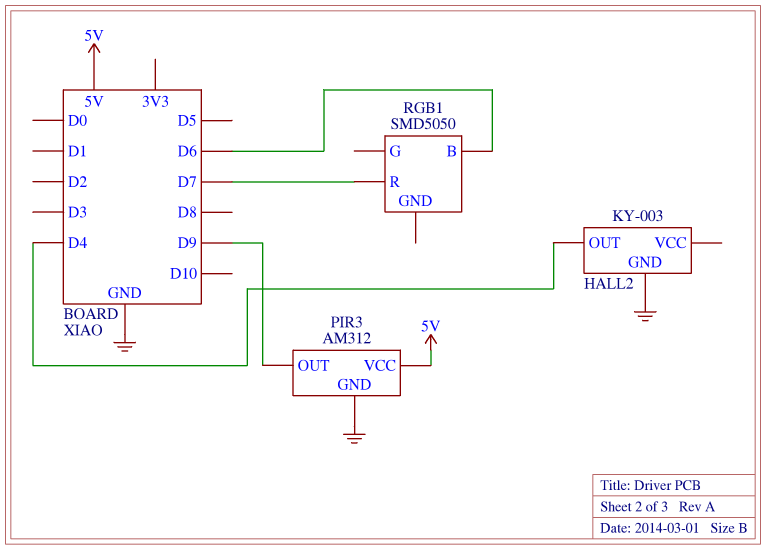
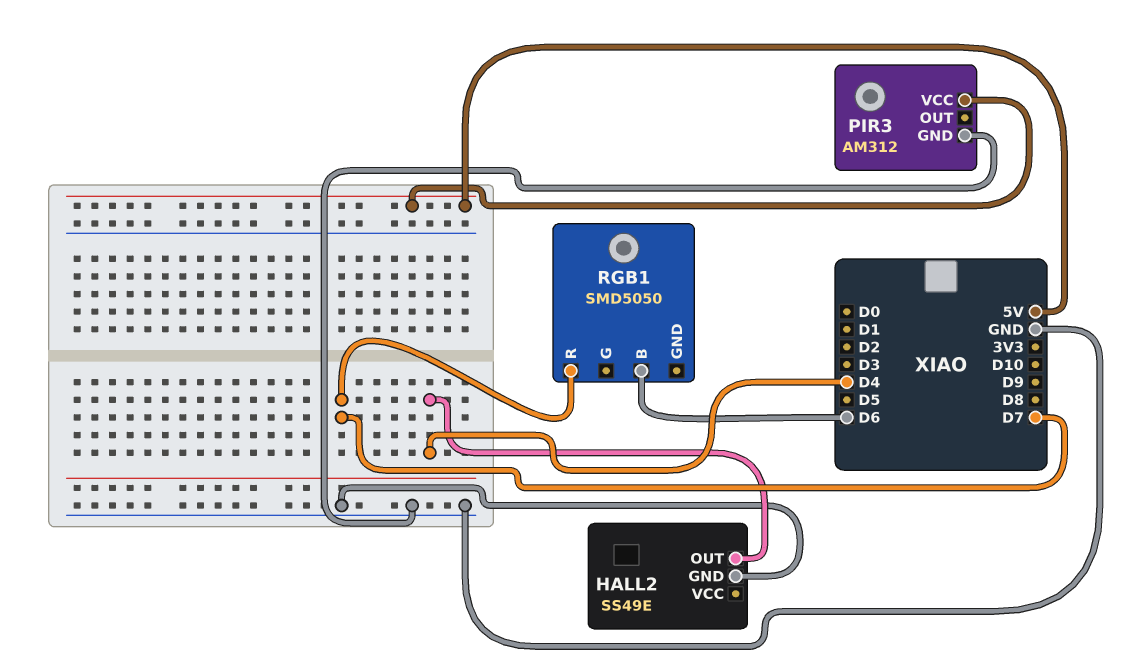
HALL2: KY-003 -> SS49E
PIR3 pin OUT: D9 -> none

